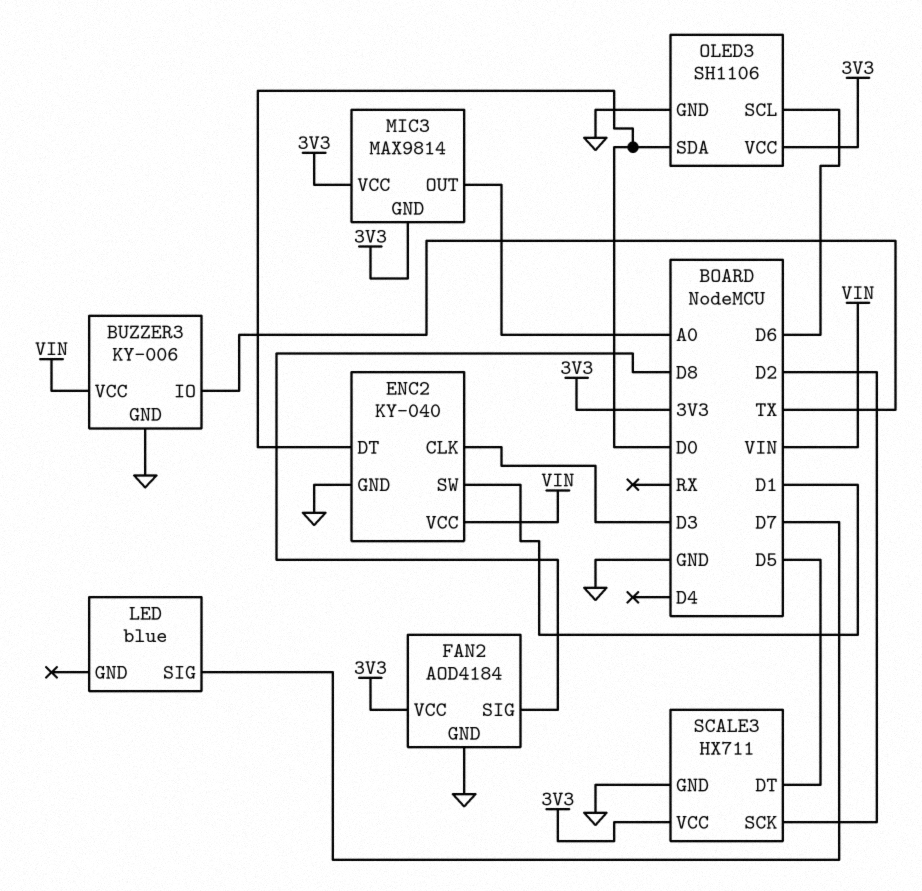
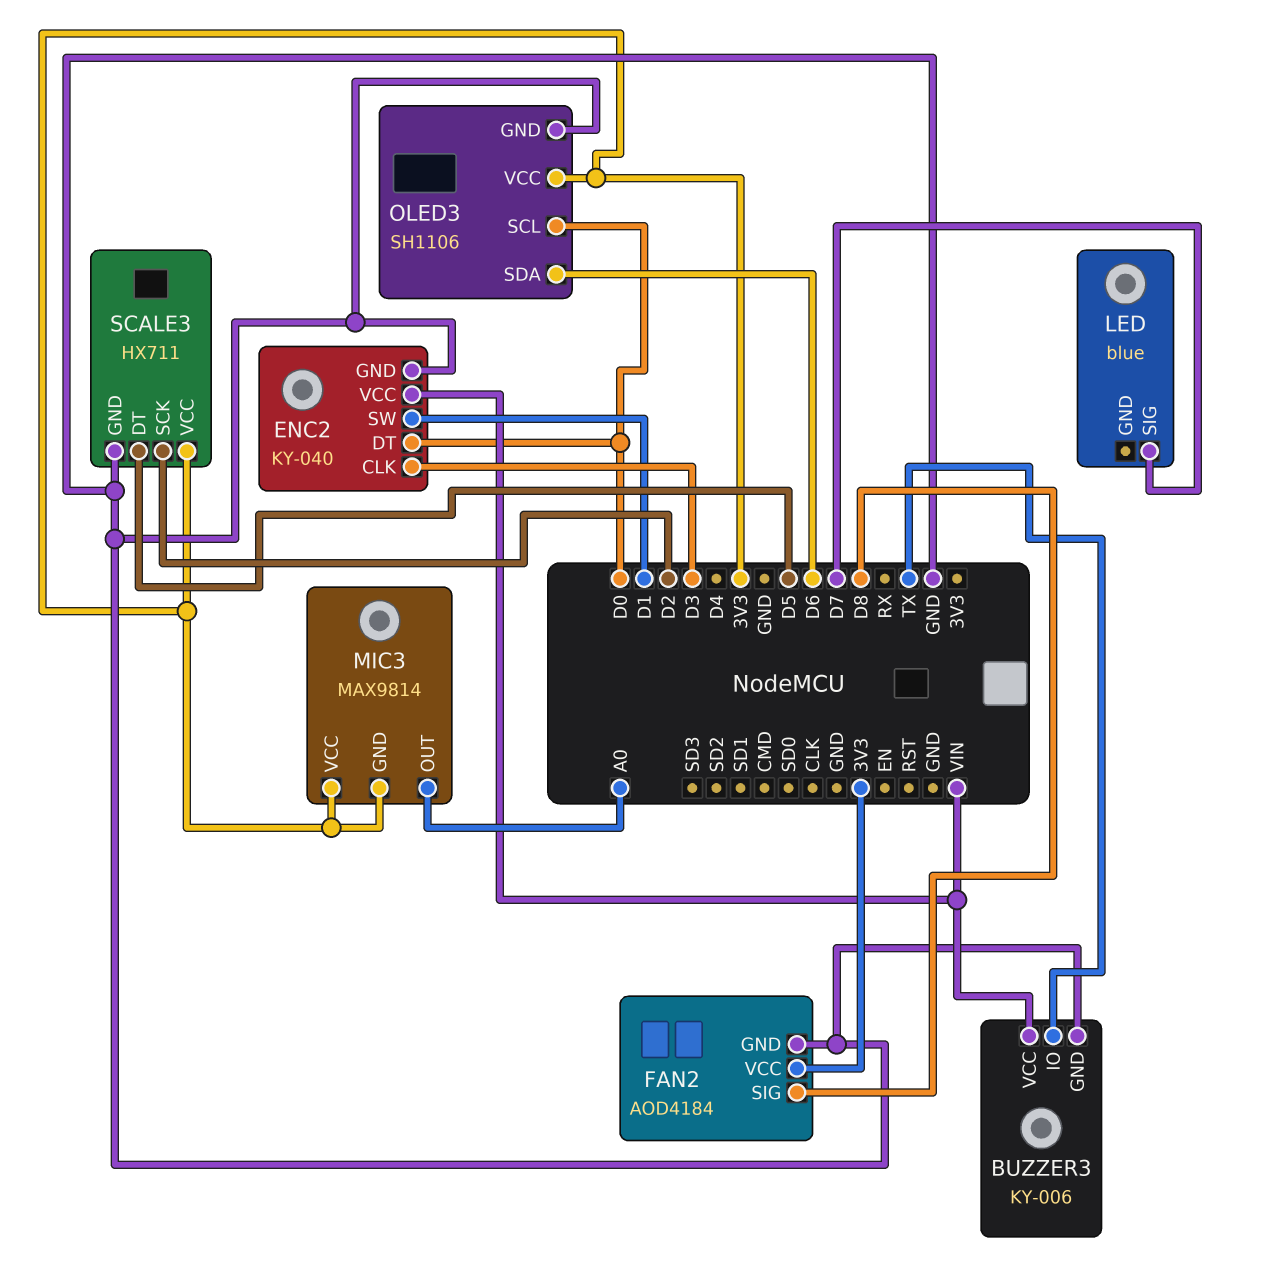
OLED3 pin SCL: D6 -> D0
OLED3 pin SDA: D0 -> D6

